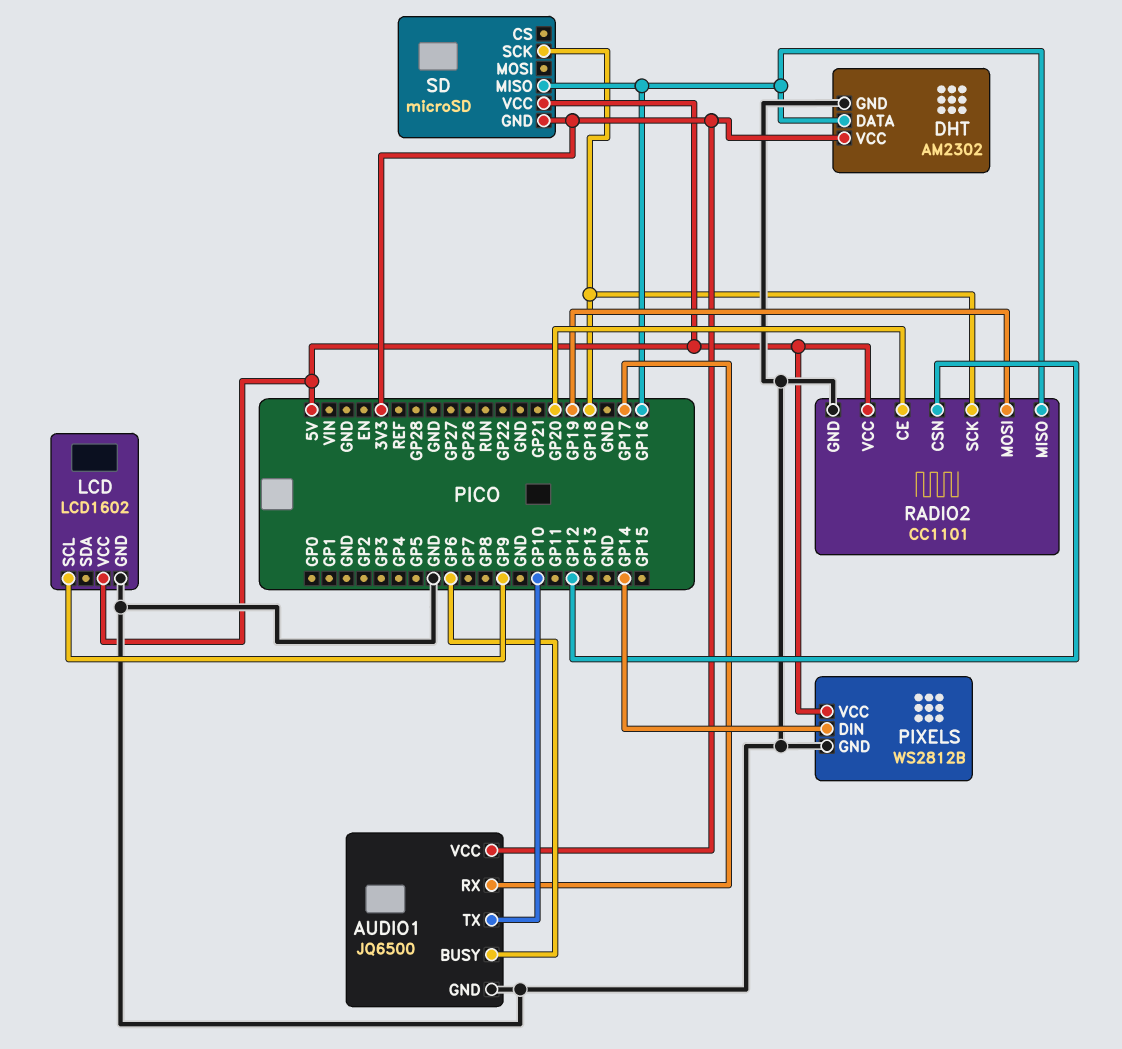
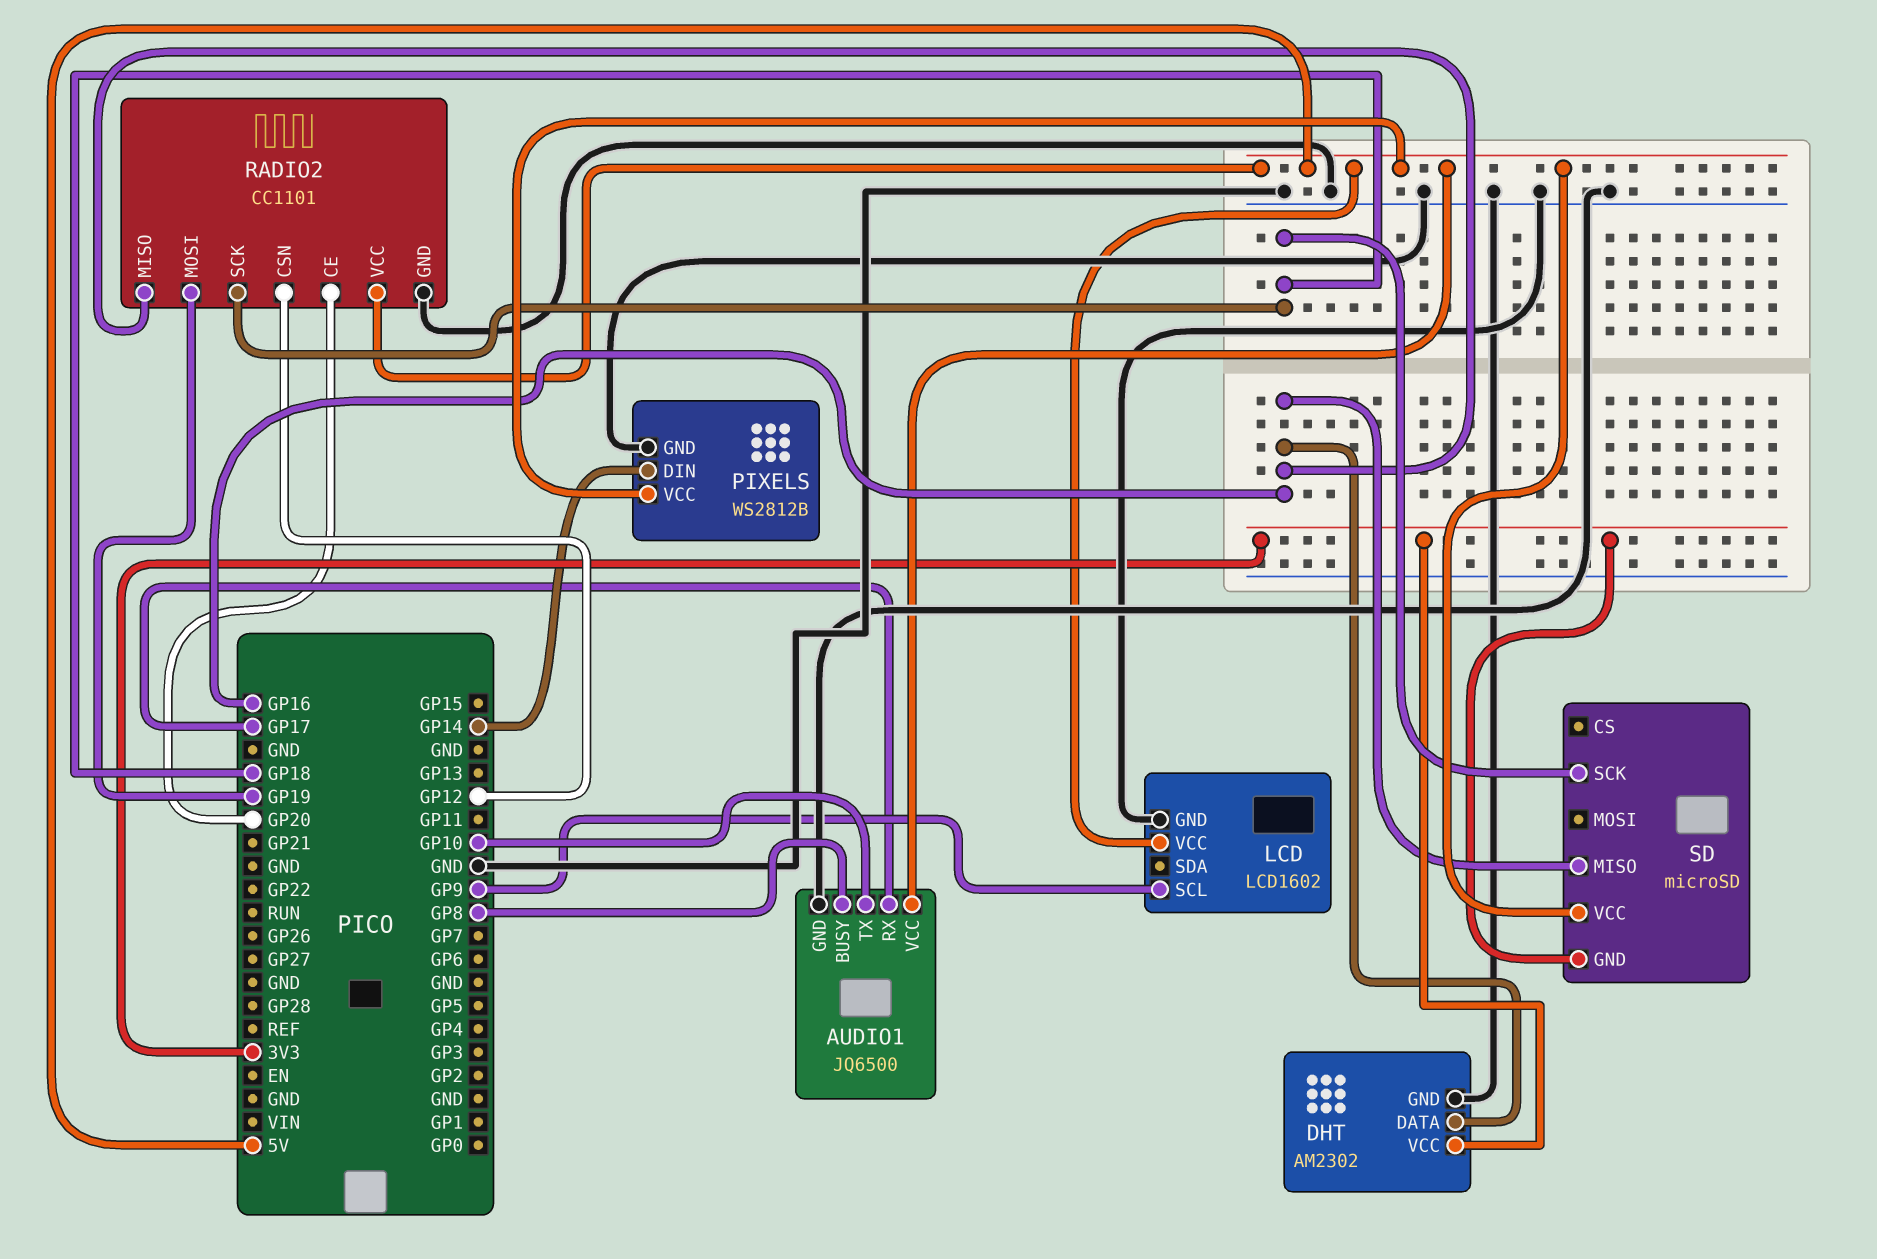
AUDIO1 pin BUSY: GP6 -> GP8
AUDIO1 pin VCC: 3V3 -> 5V

